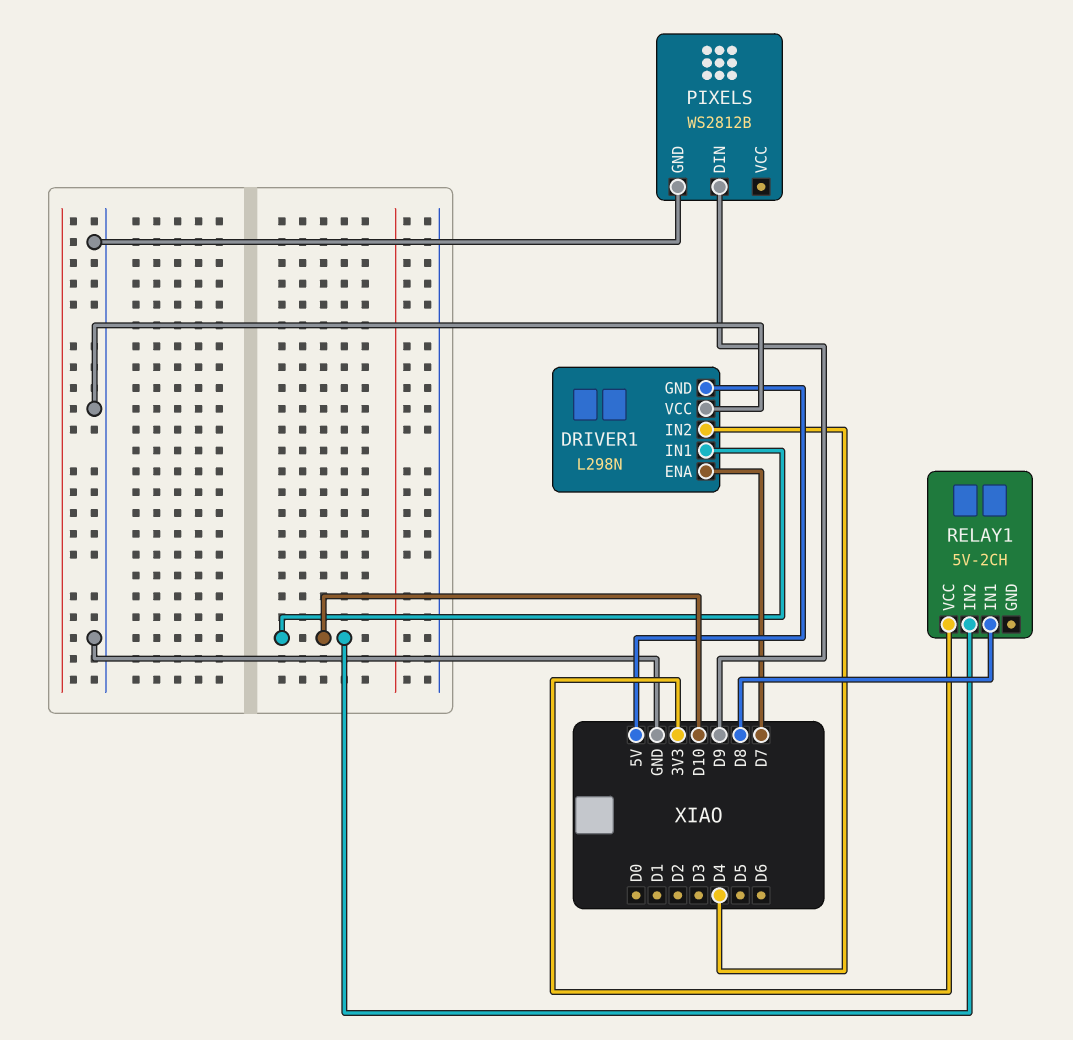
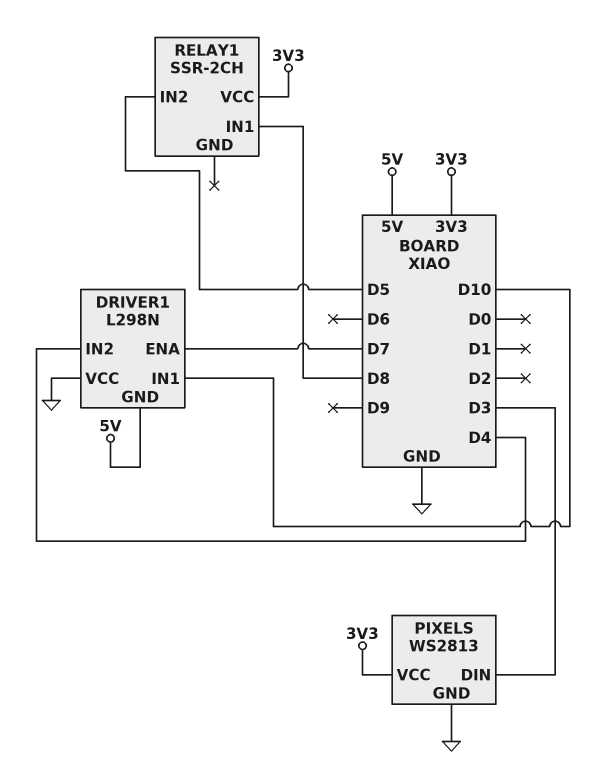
PIXELS: WS2812B -> WS2813
PIXELS pin DIN: D9 -> D3
PIXELS pin VCC: none -> 3V3
RELAY1: 5V-2CH -> SSR-2CH
RELAY1 pin IN2: D10 -> D5

